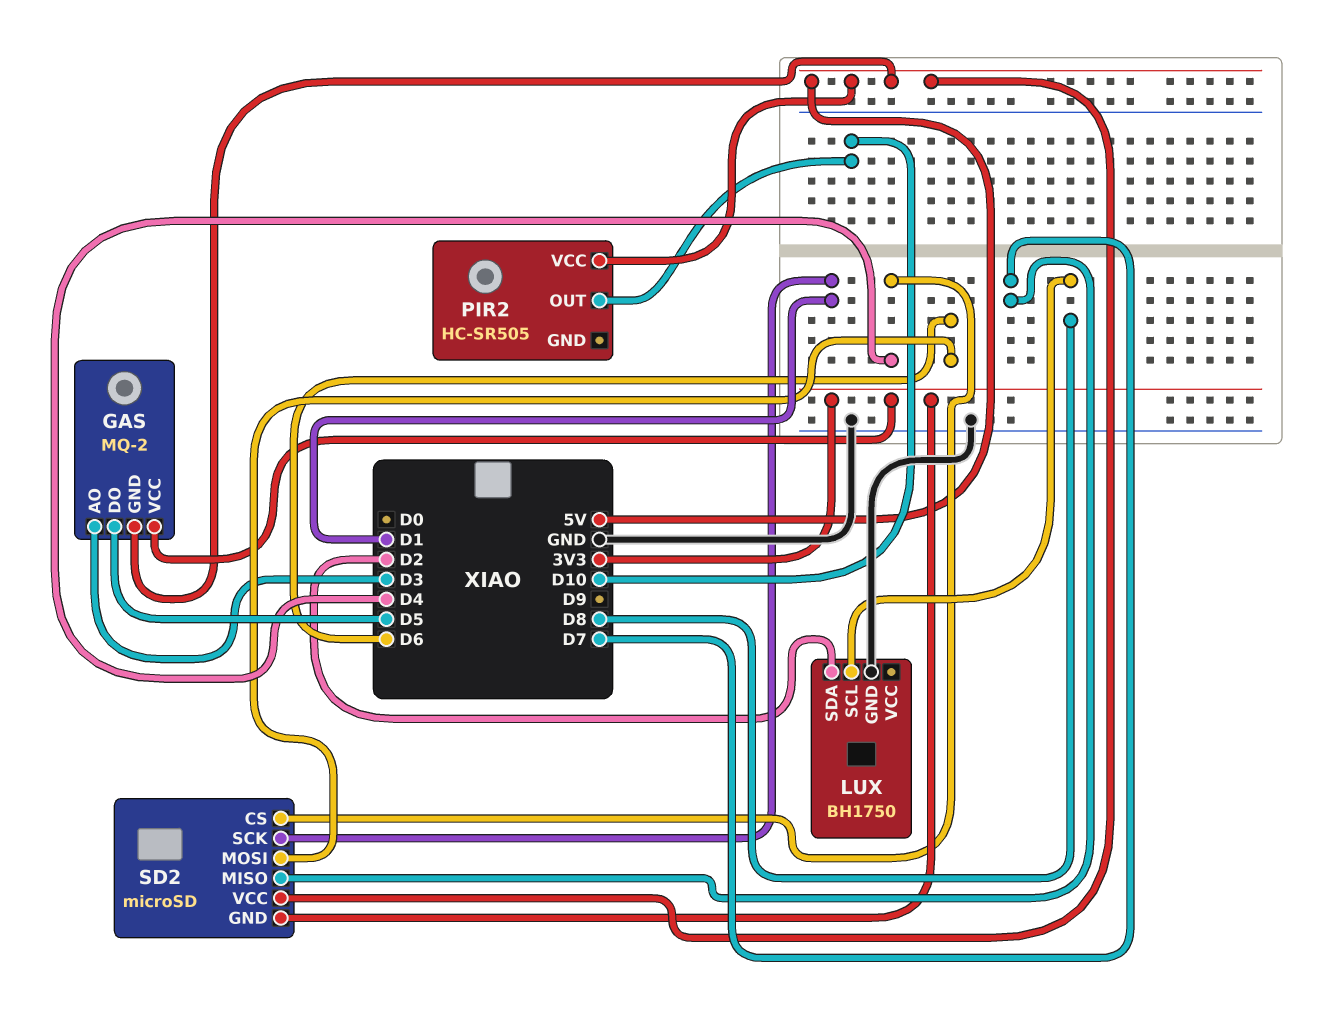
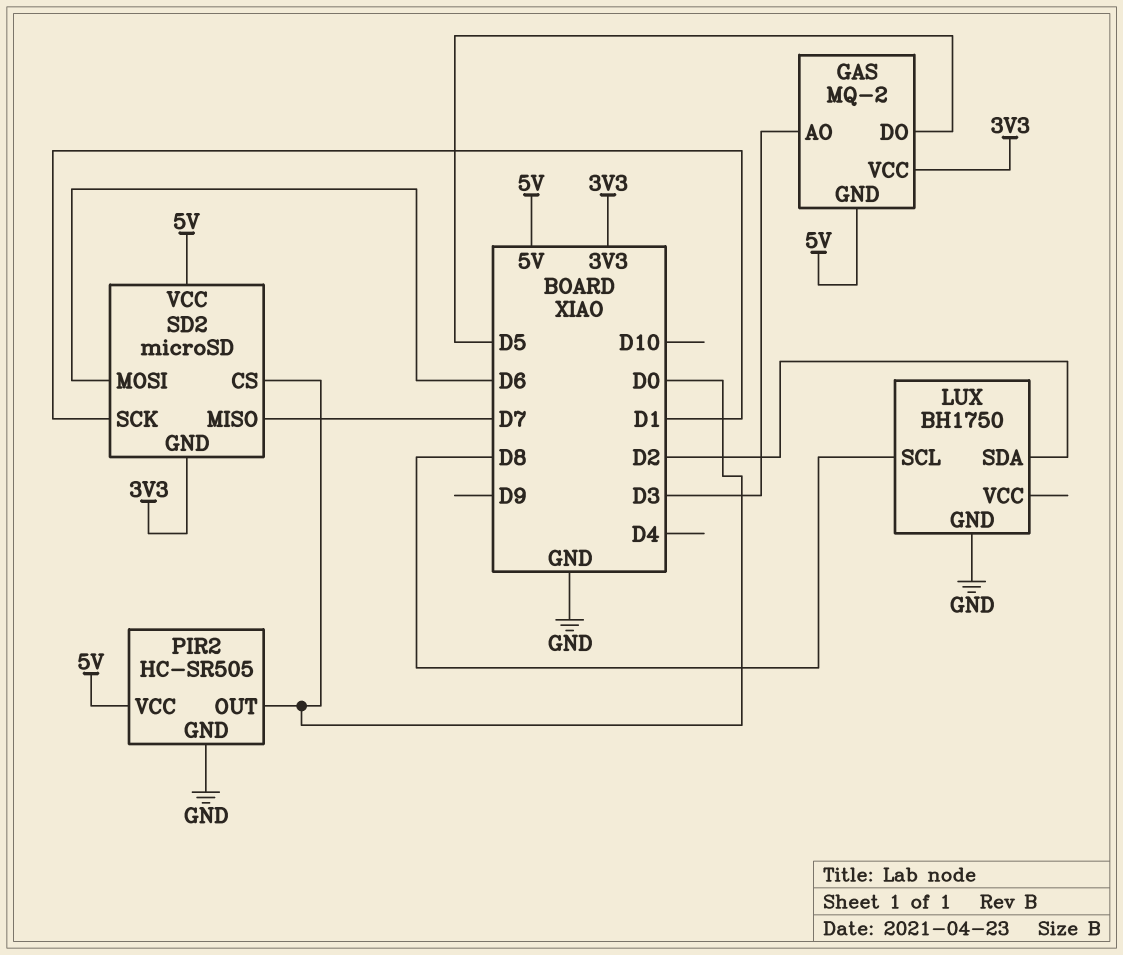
PIR2 pin GND: none -> GND
PIR2 pin OUT: D10 -> D0
SD2 pin CS: D4 -> D0

